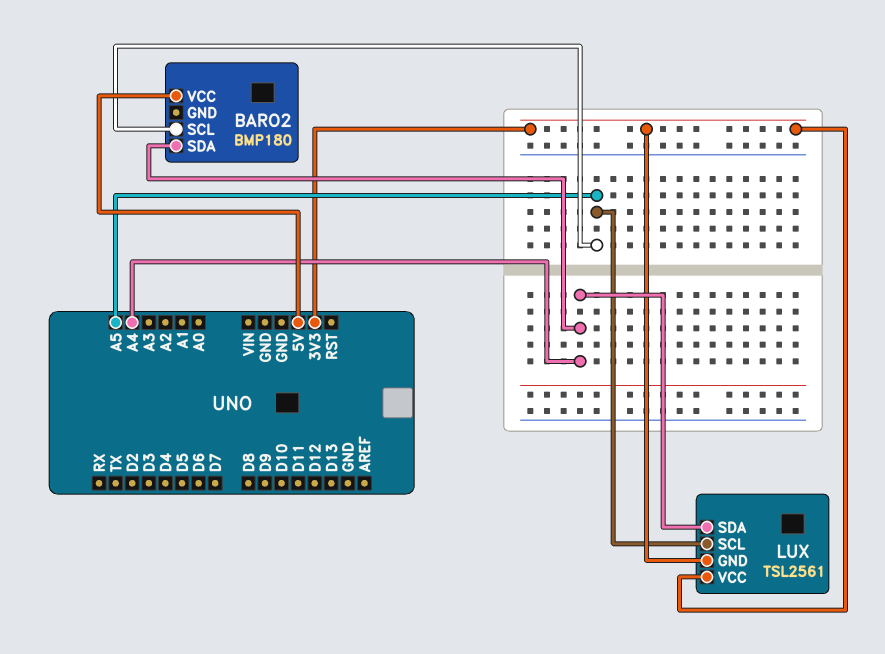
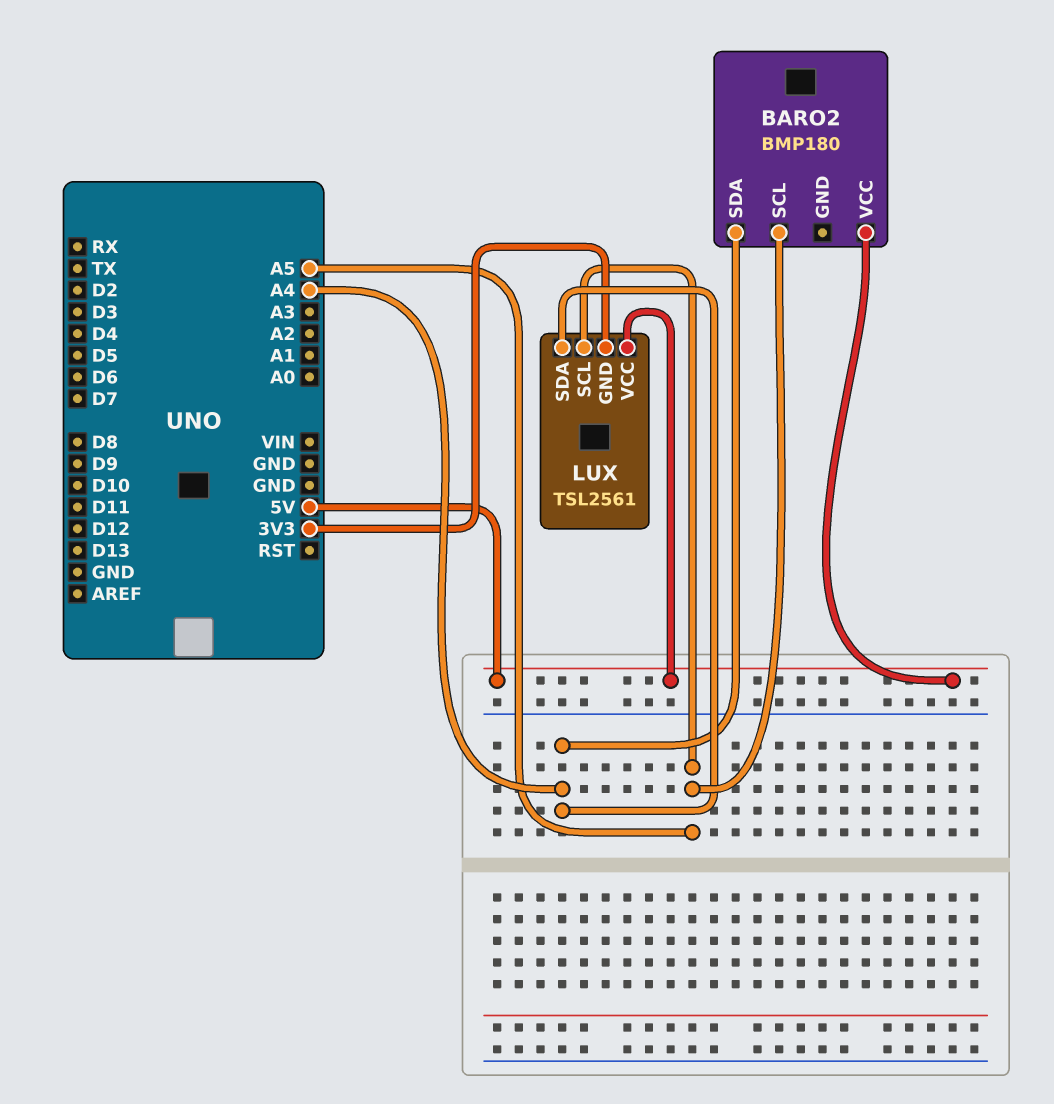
LUX pin VCC: 3V3 -> 5V

